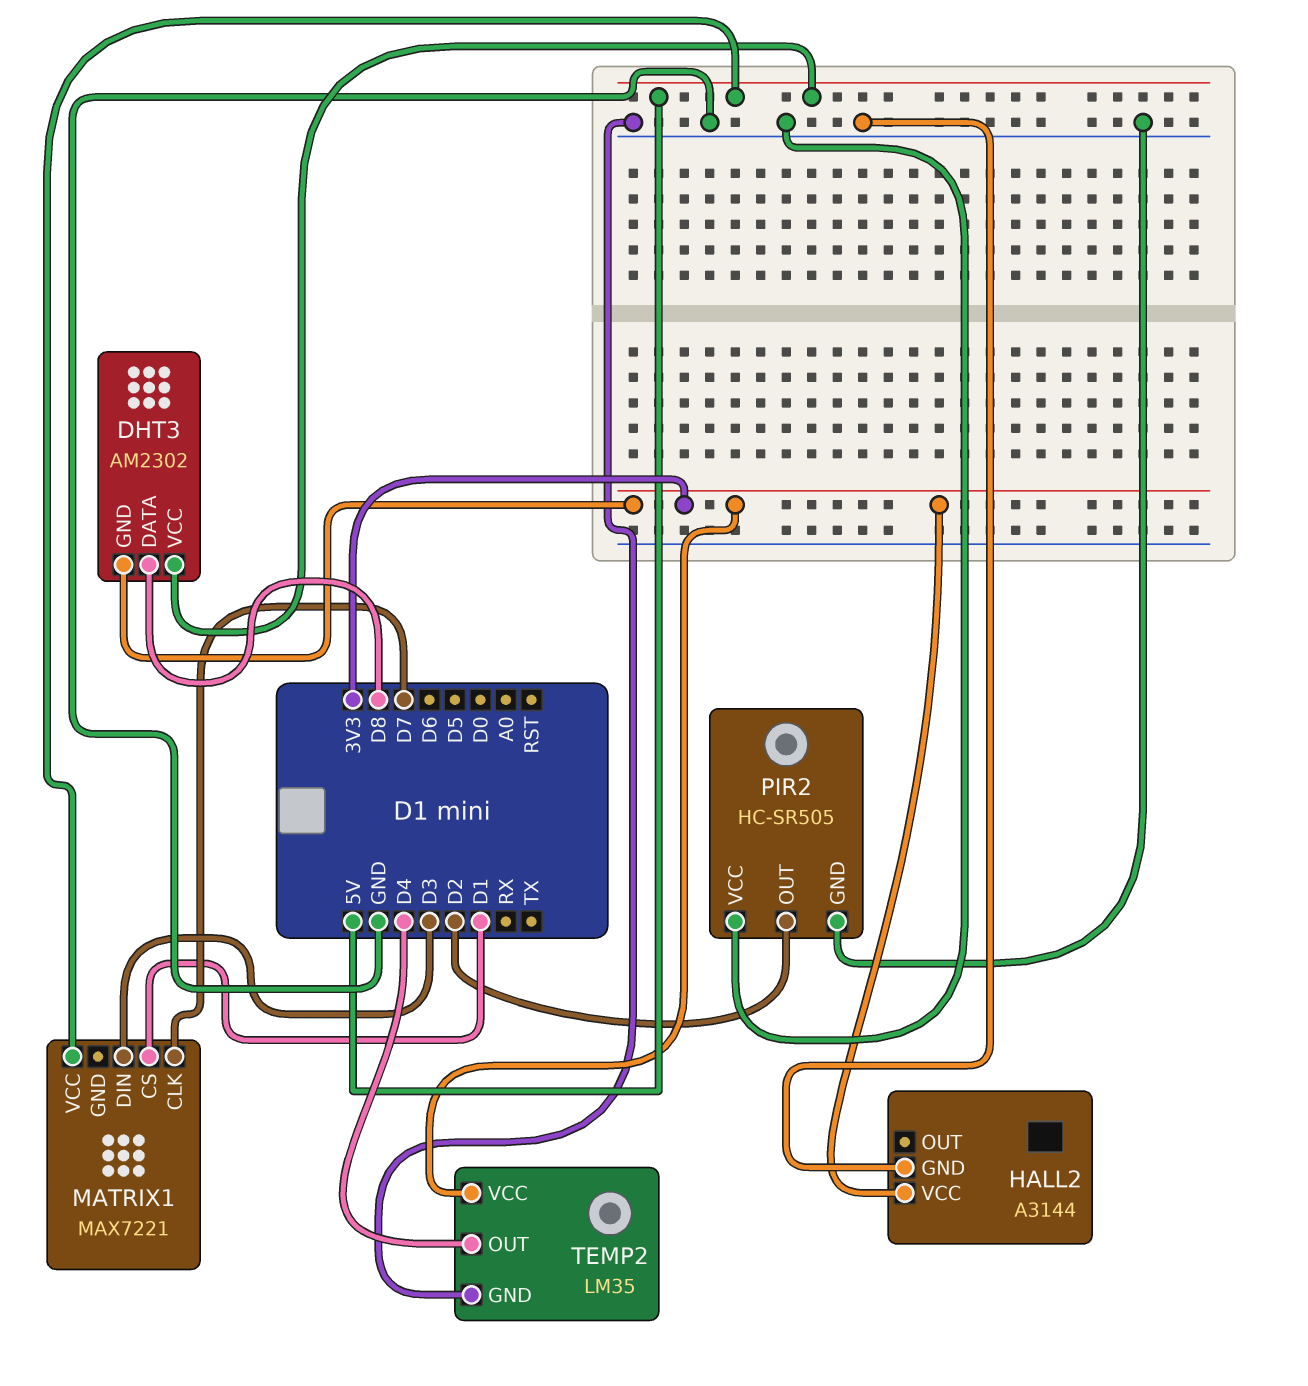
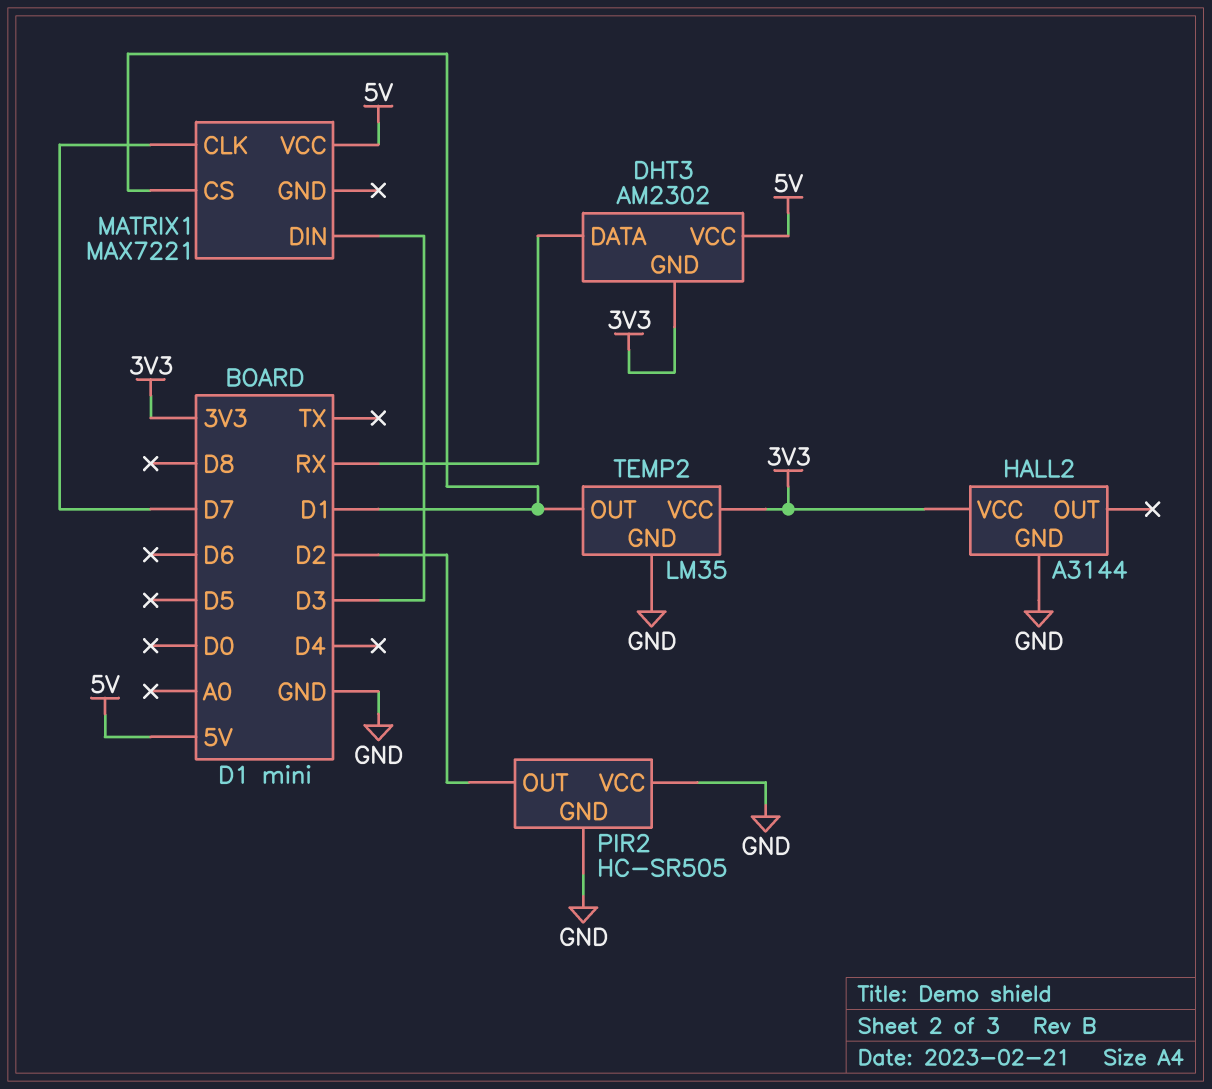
DHT3 pin DATA: D8 -> RX
TEMP2 pin OUT: D4 -> D1

